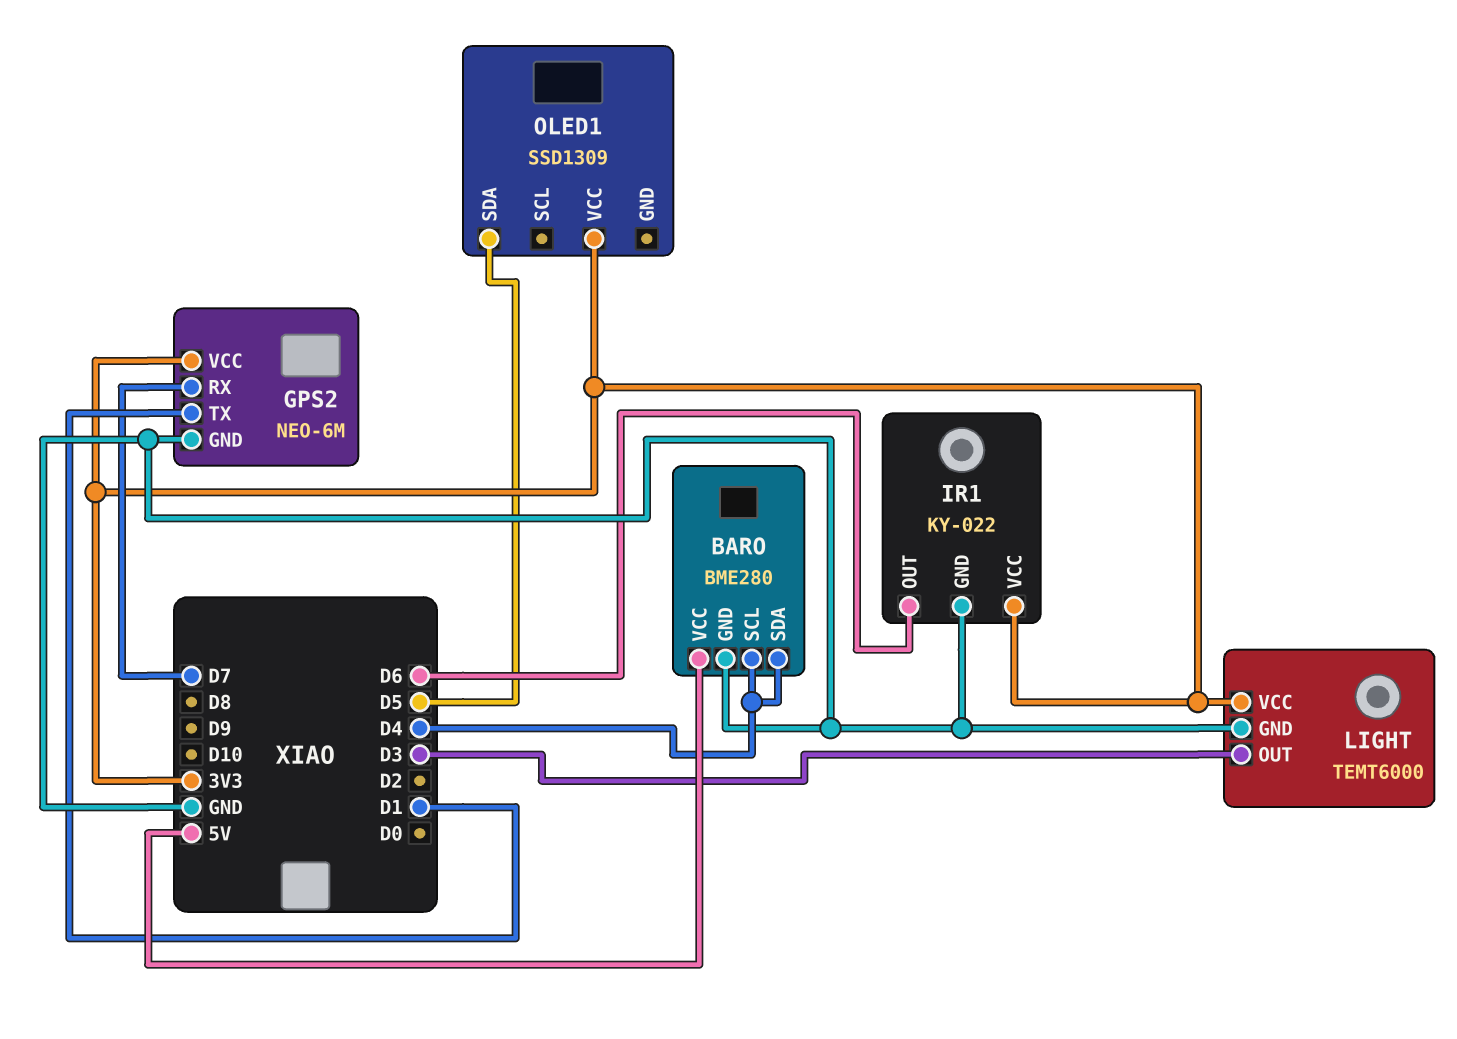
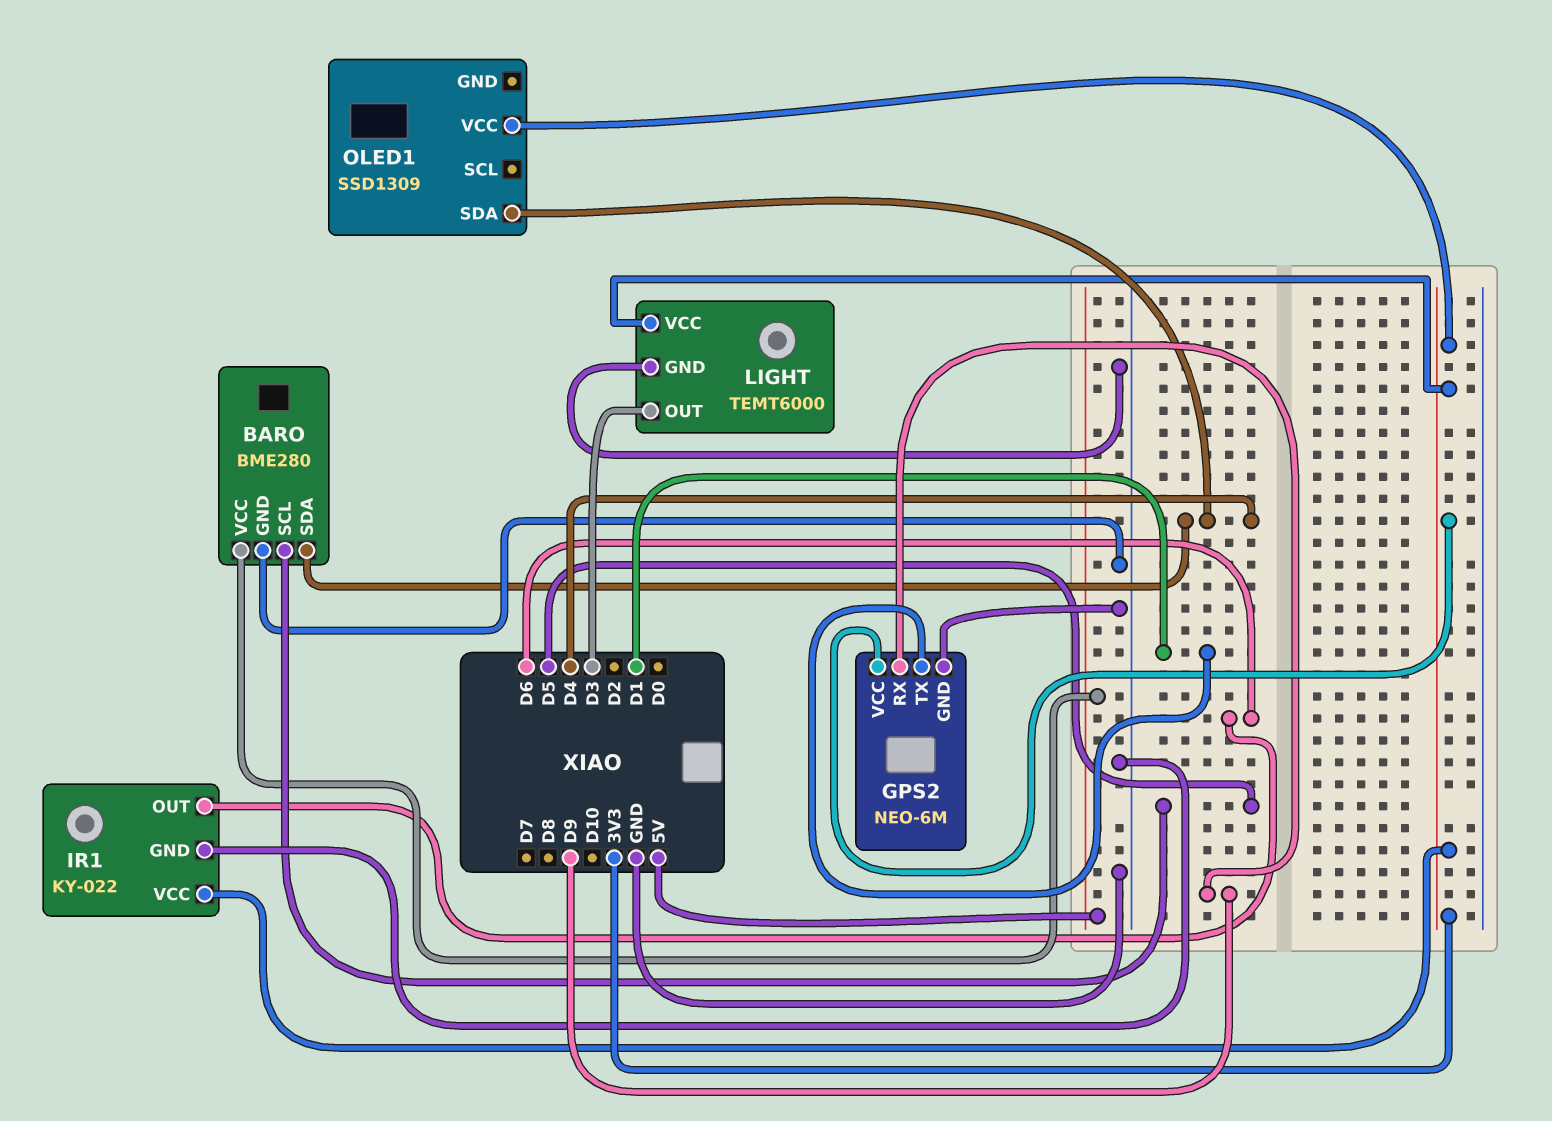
BARO pin SCL: D4 -> D5
GPS2 pin RX: D7 -> D9
OLED1 pin SDA: D5 -> D4

